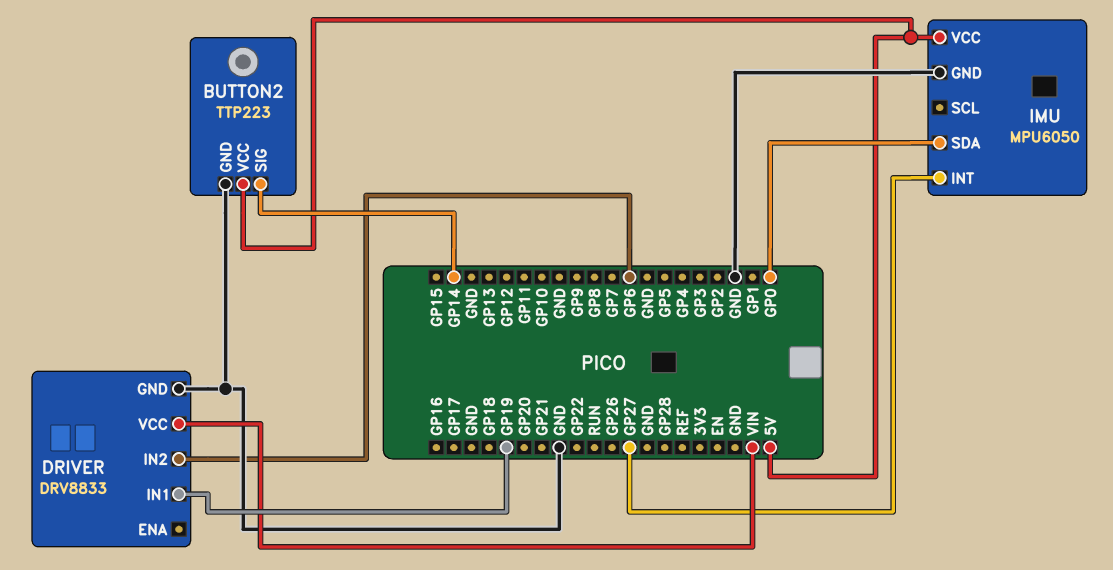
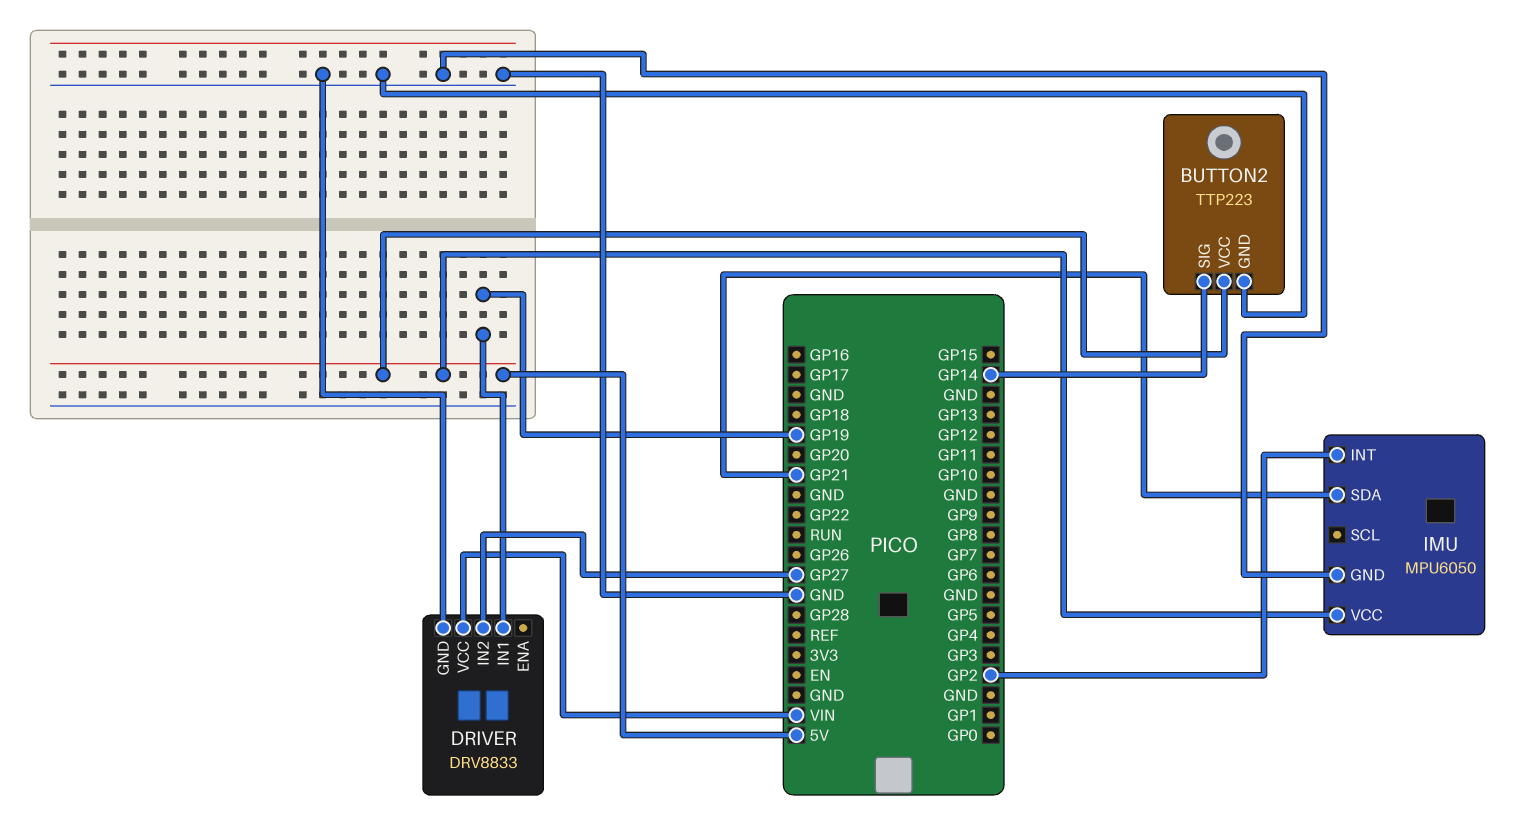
DRIVER pin IN2: GP6 -> GP27
IMU pin INT: GP27 -> GP2
IMU pin SDA: GP0 -> GP21

